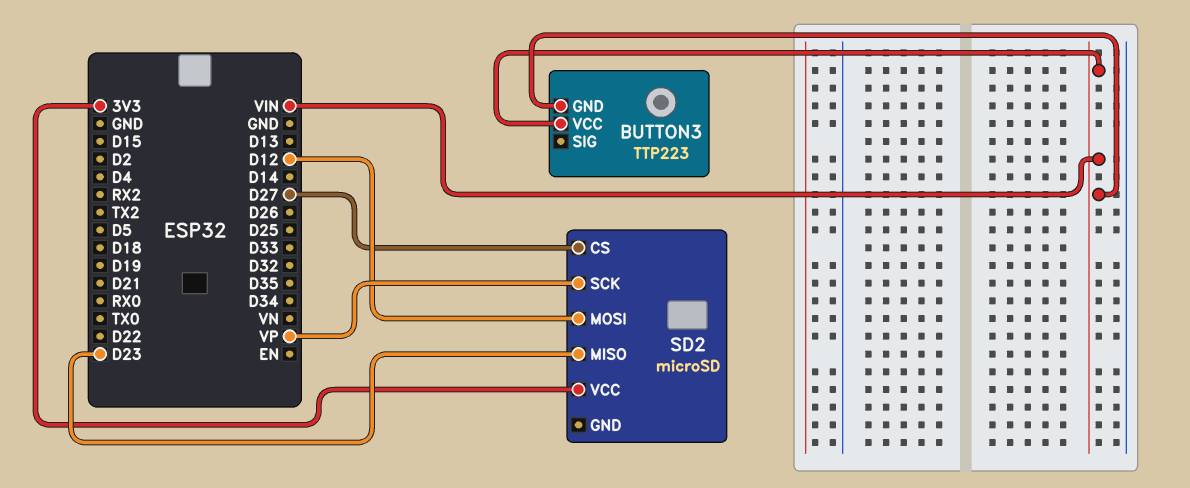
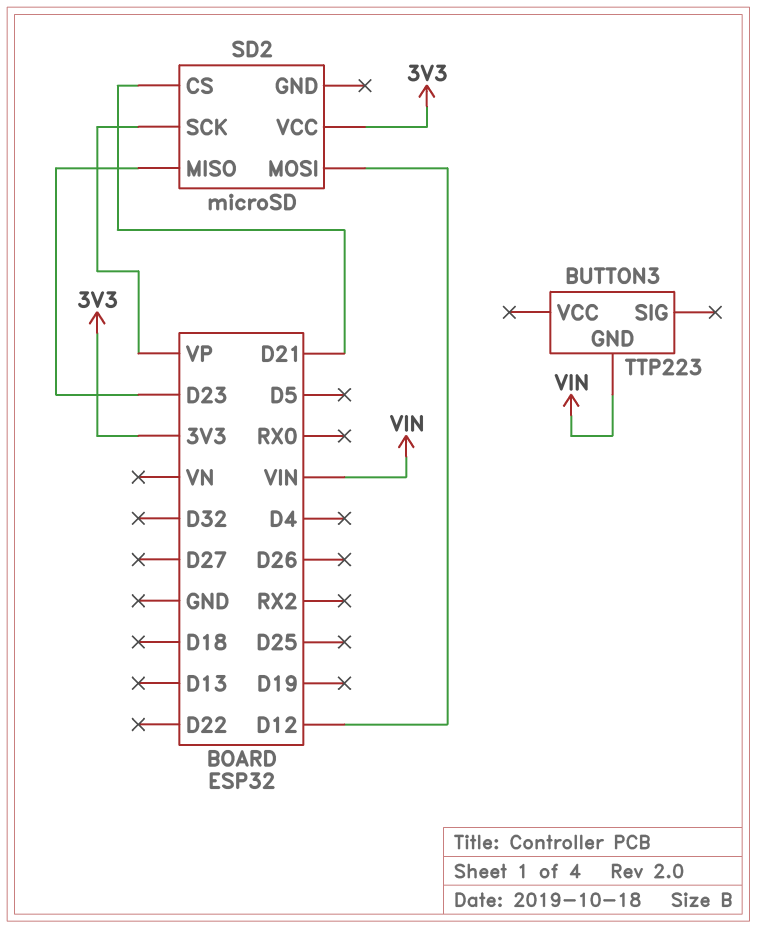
BUTTON3 pin VCC: VIN -> none
SD2 pin CS: D27 -> D21

